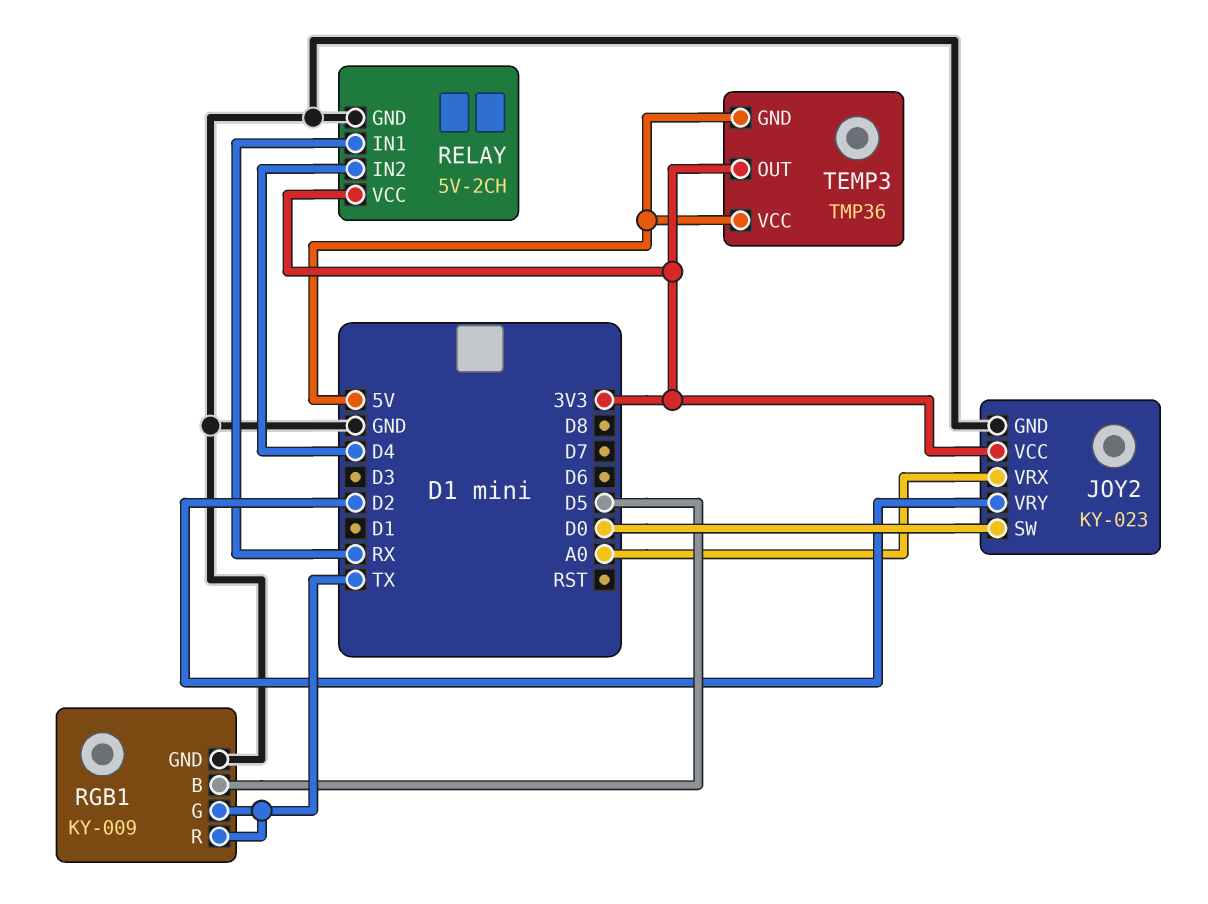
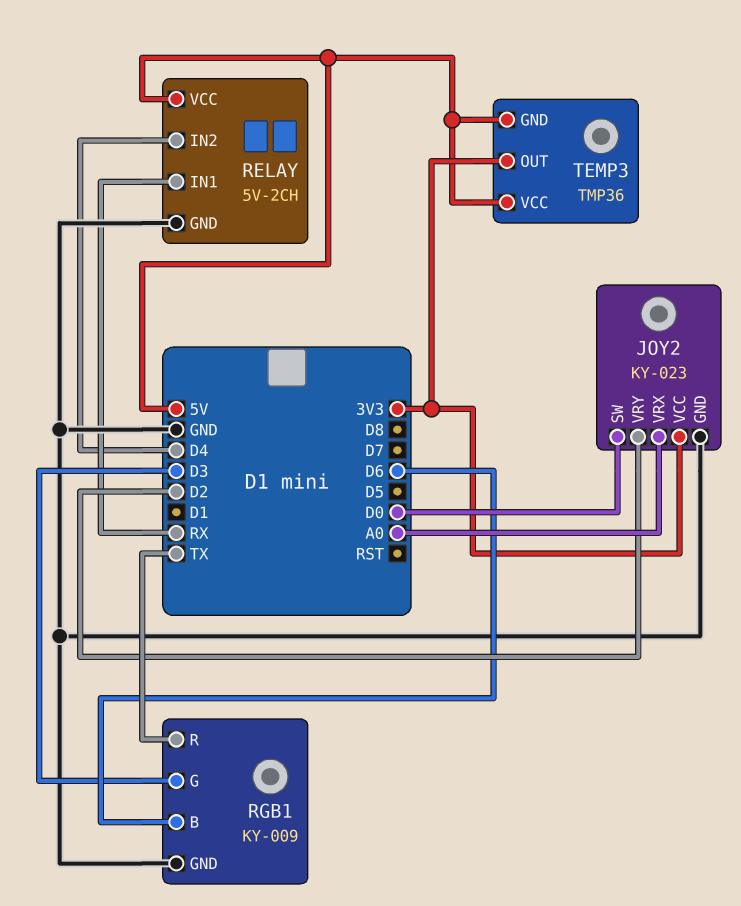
RELAY pin VCC: 3V3 -> 5V
RGB1 pin B: D5 -> D6
RGB1 pin G: TX -> D3

